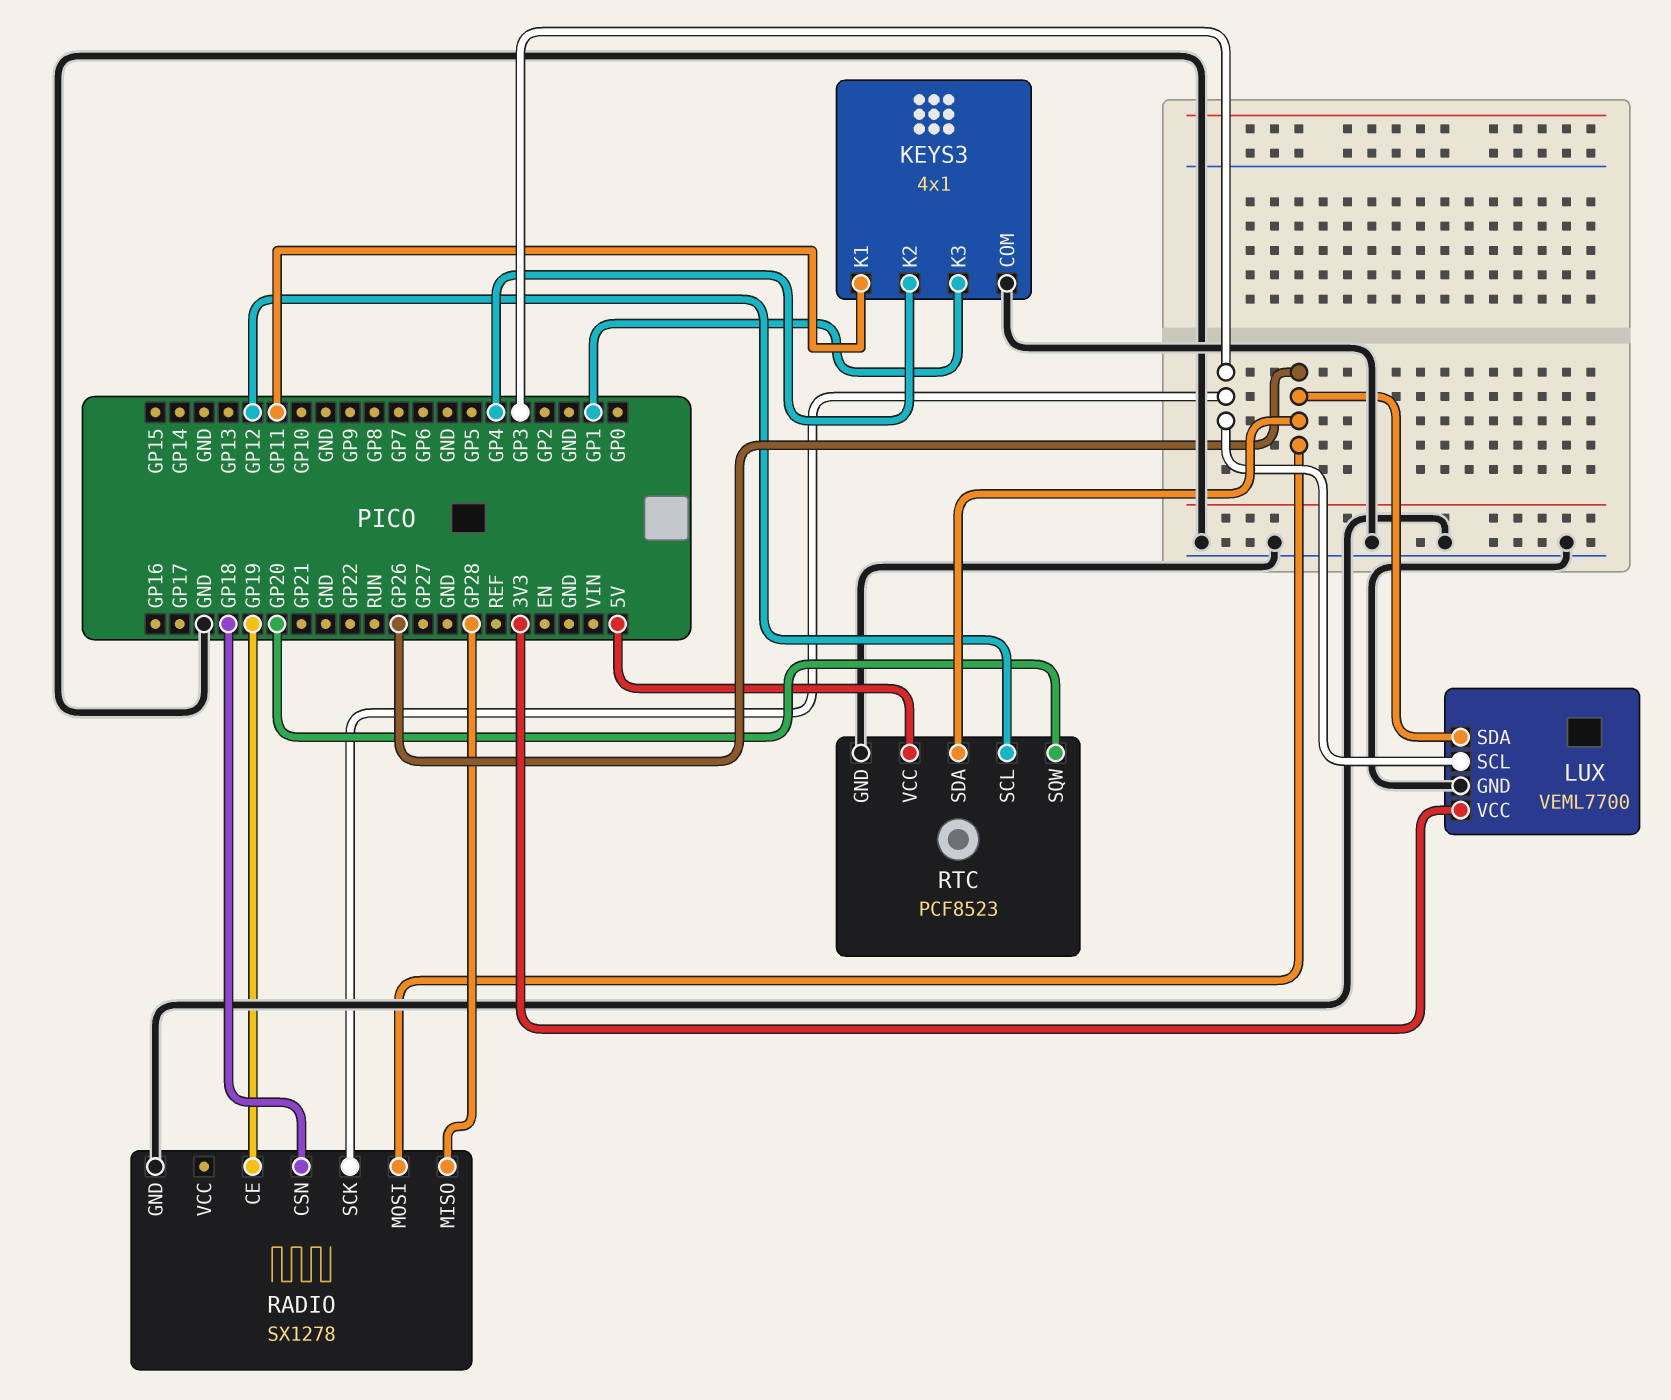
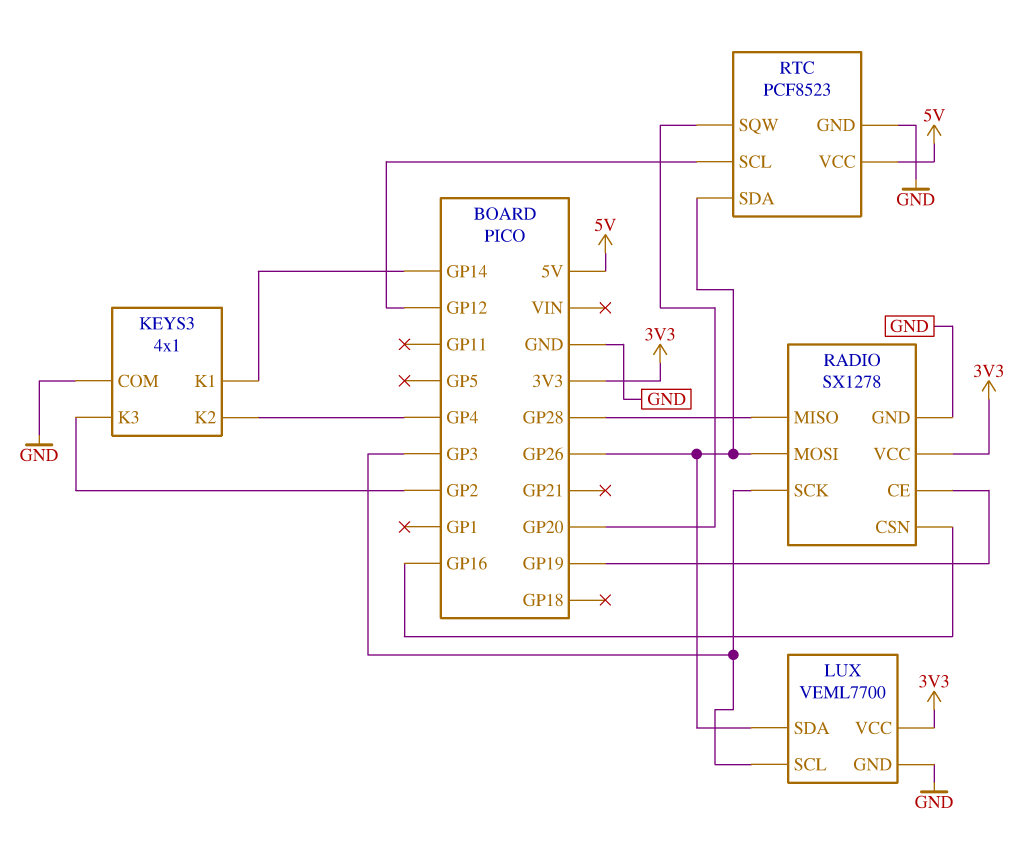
KEYS3 pin K1: GP11 -> GP14
KEYS3 pin K3: GP1 -> GP2
RADIO pin CSN: GP18 -> GP16
RADIO pin VCC: none -> 3V3

